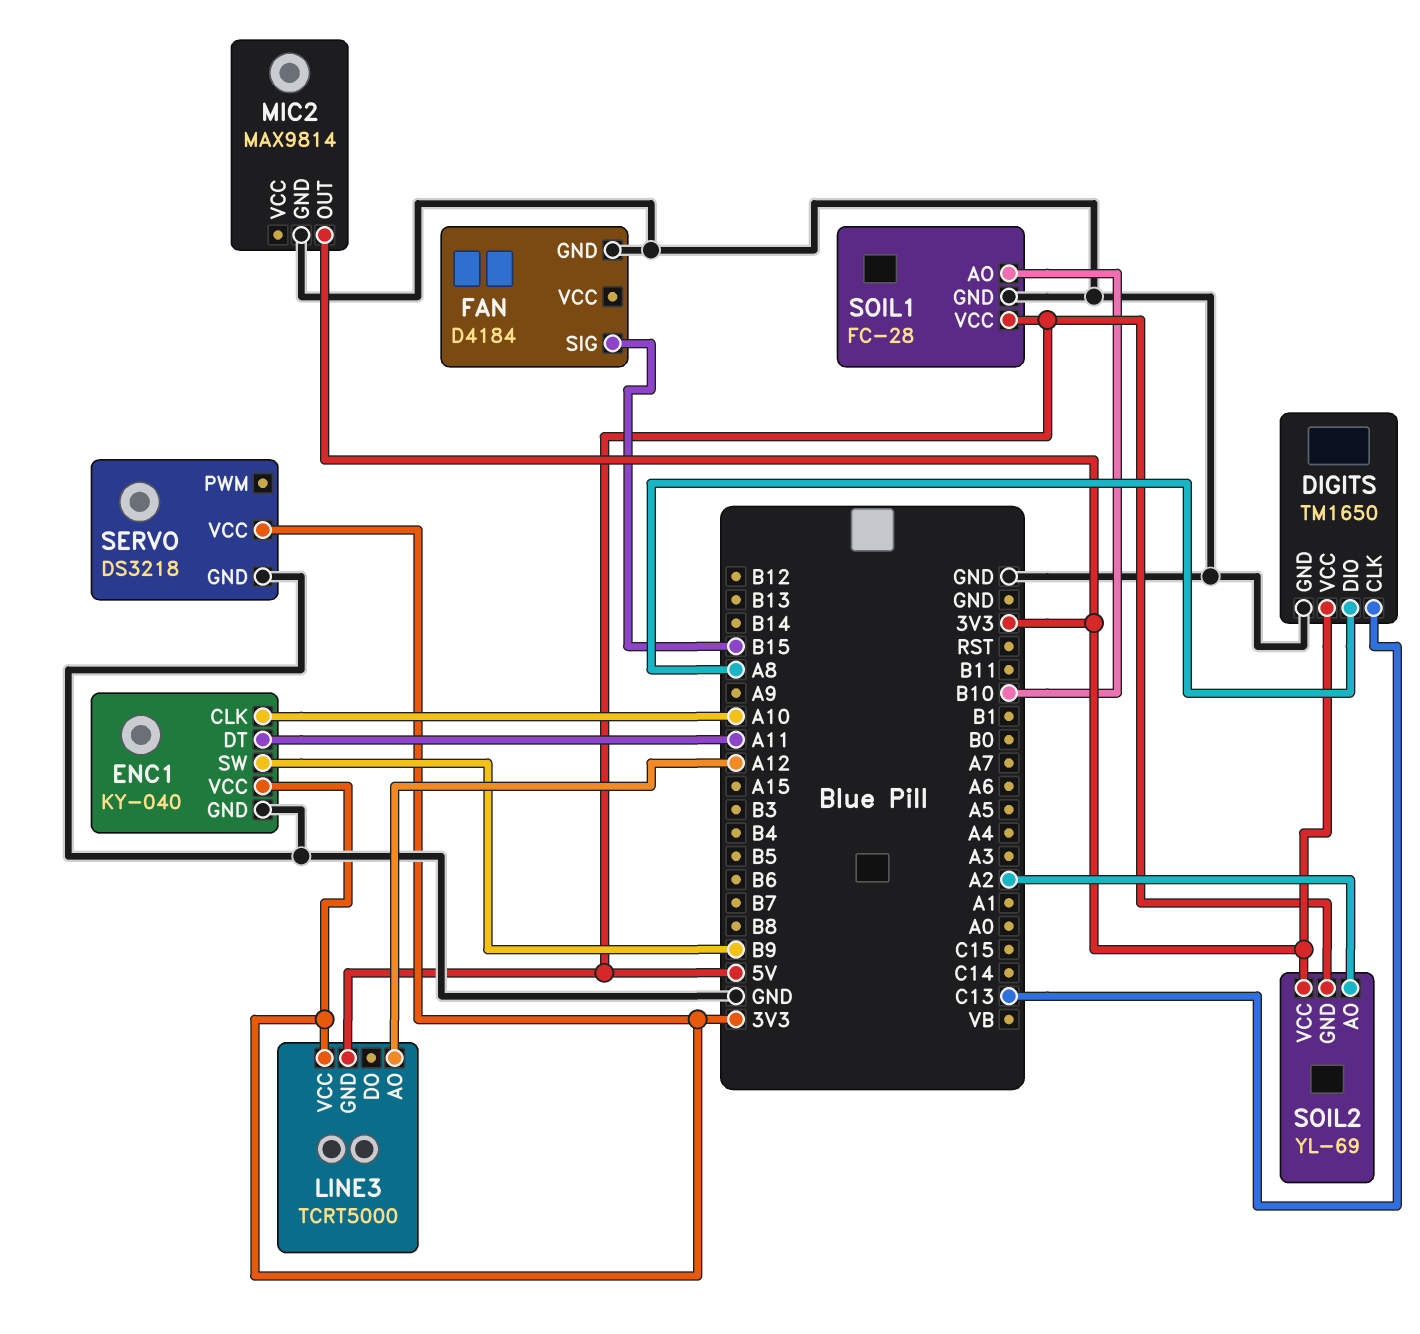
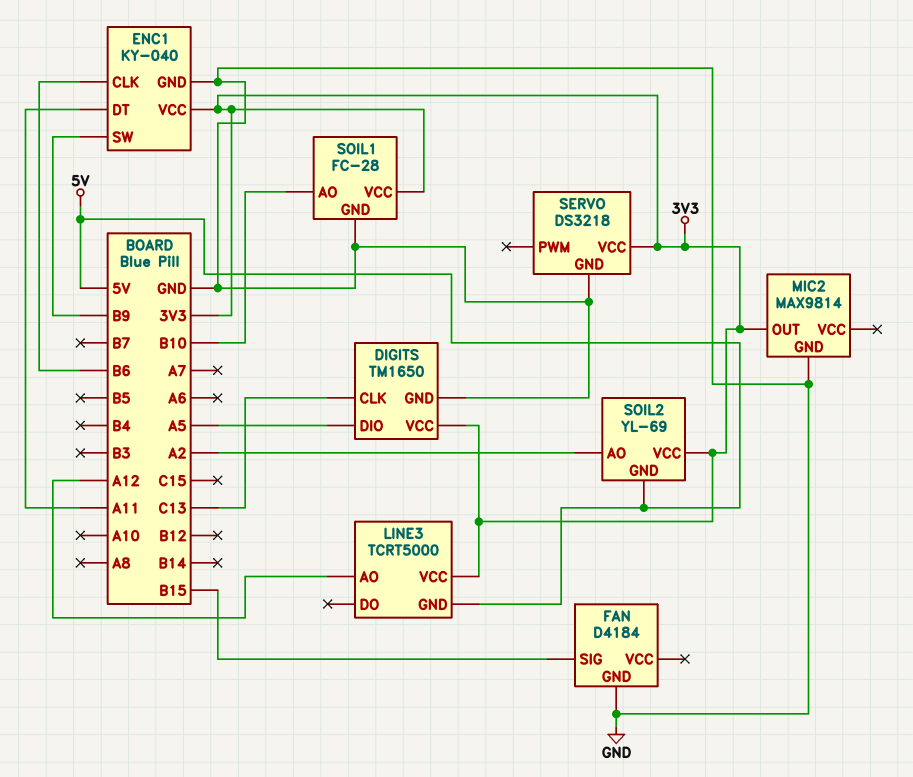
DIGITS pin DIO: A8 -> A5
ENC1 pin CLK: A10 -> B6
SOIL1 pin VCC: 5V -> 3V3

